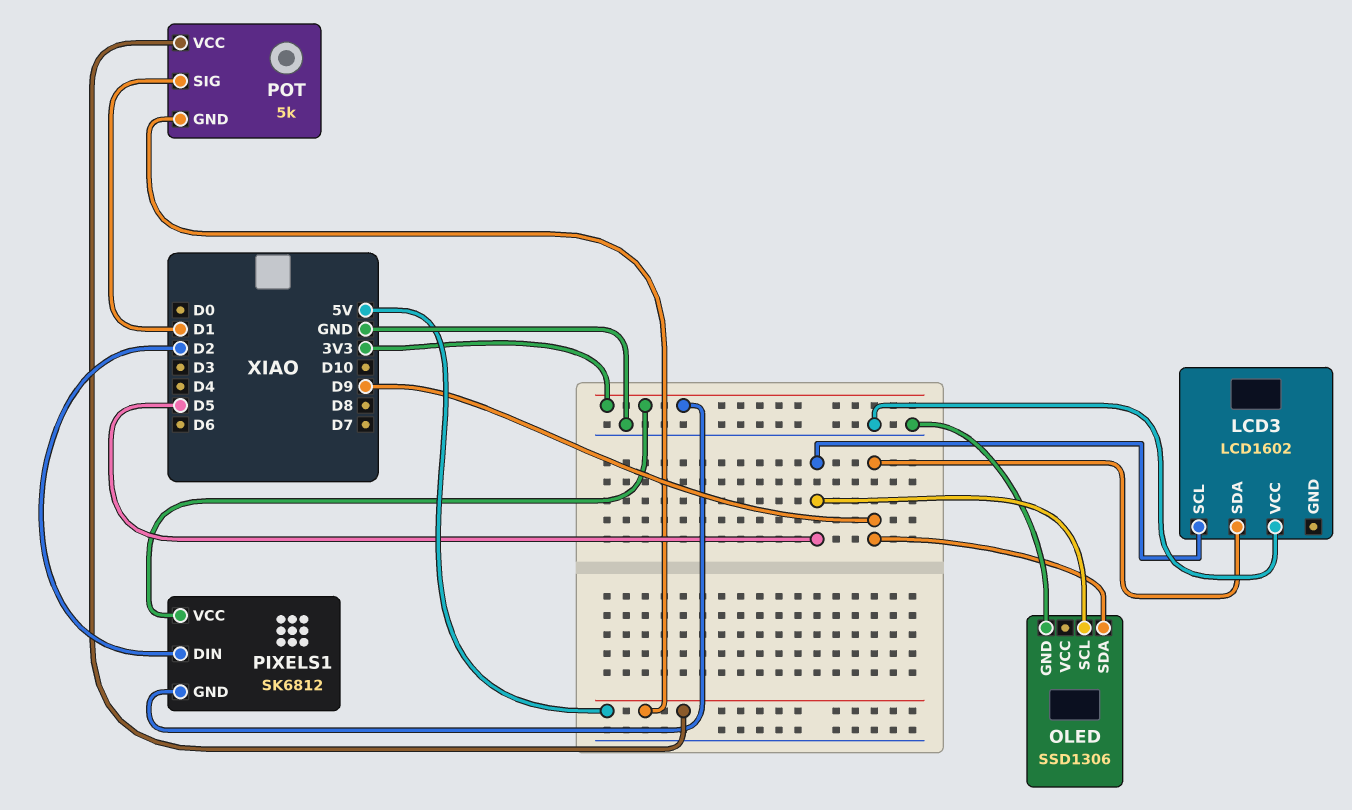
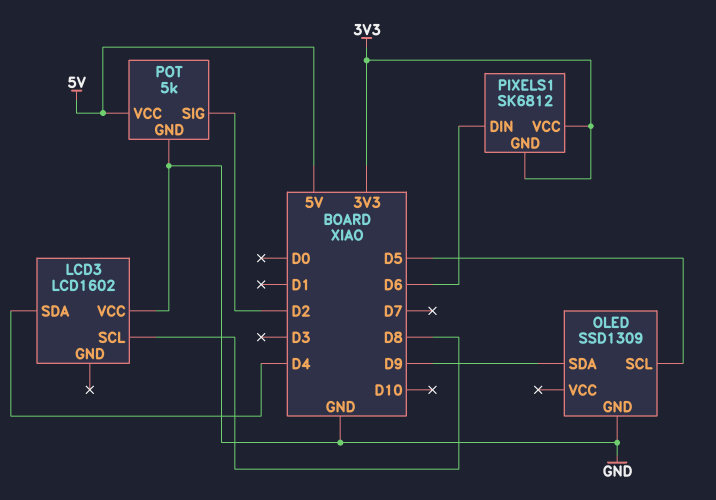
LCD3 pin SCL: D5 -> D8
LCD3 pin SDA: D9 -> D4
OLED: SSD1306 -> SSD1309
PIXELS1 pin DIN: D2 -> D6
POT pin GND: 5V -> GND
POT pin SIG: D1 -> D2

